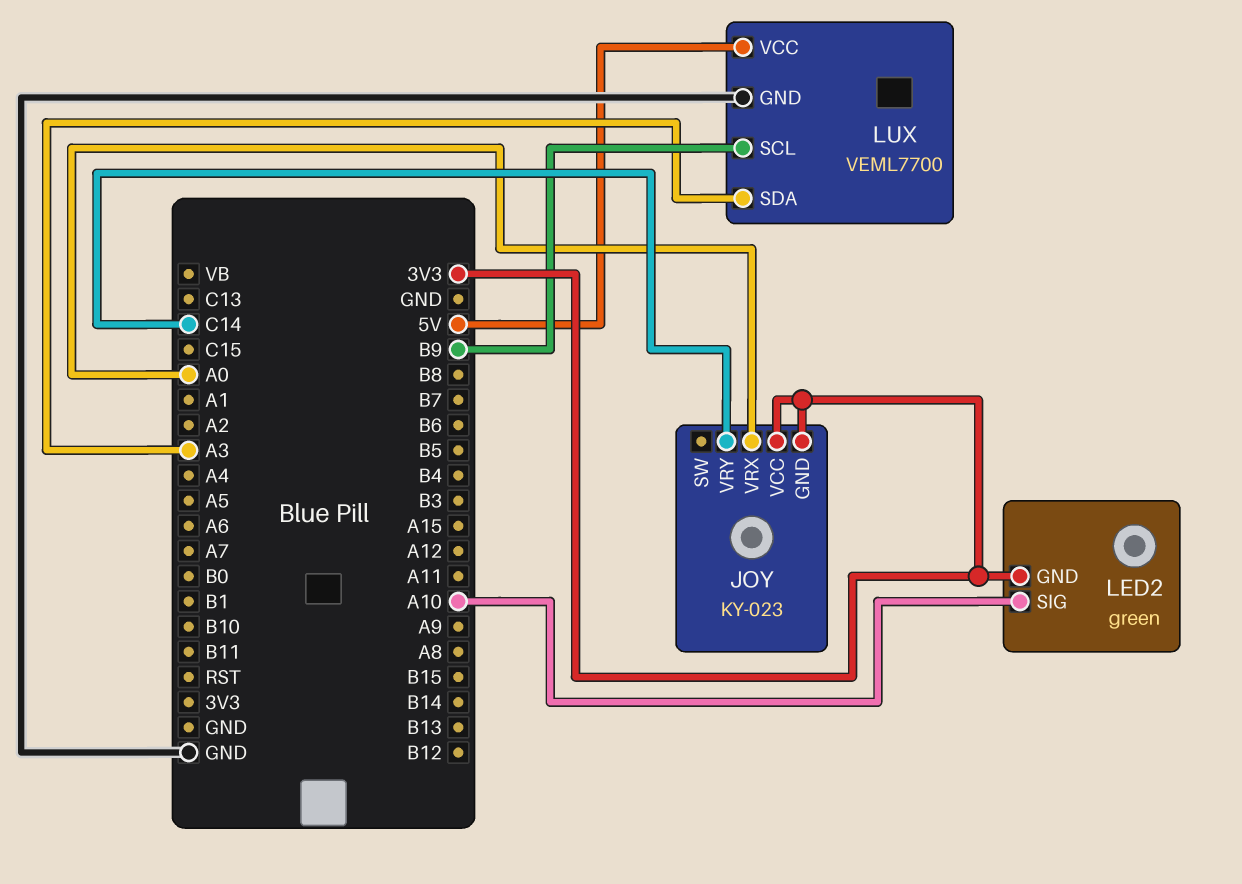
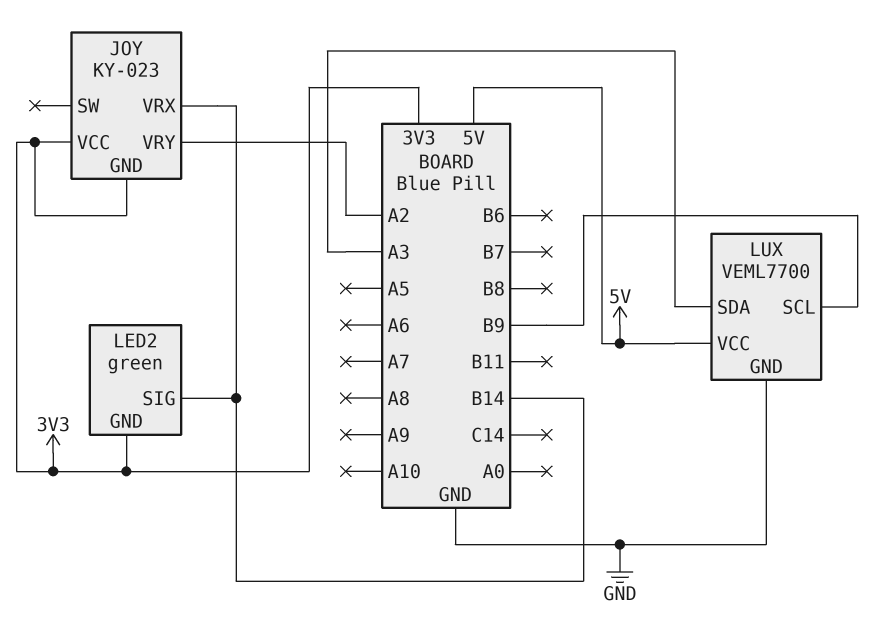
JOY pin VRX: A0 -> B14
JOY pin VRY: C14 -> A2
LED2 pin SIG: A10 -> B14

